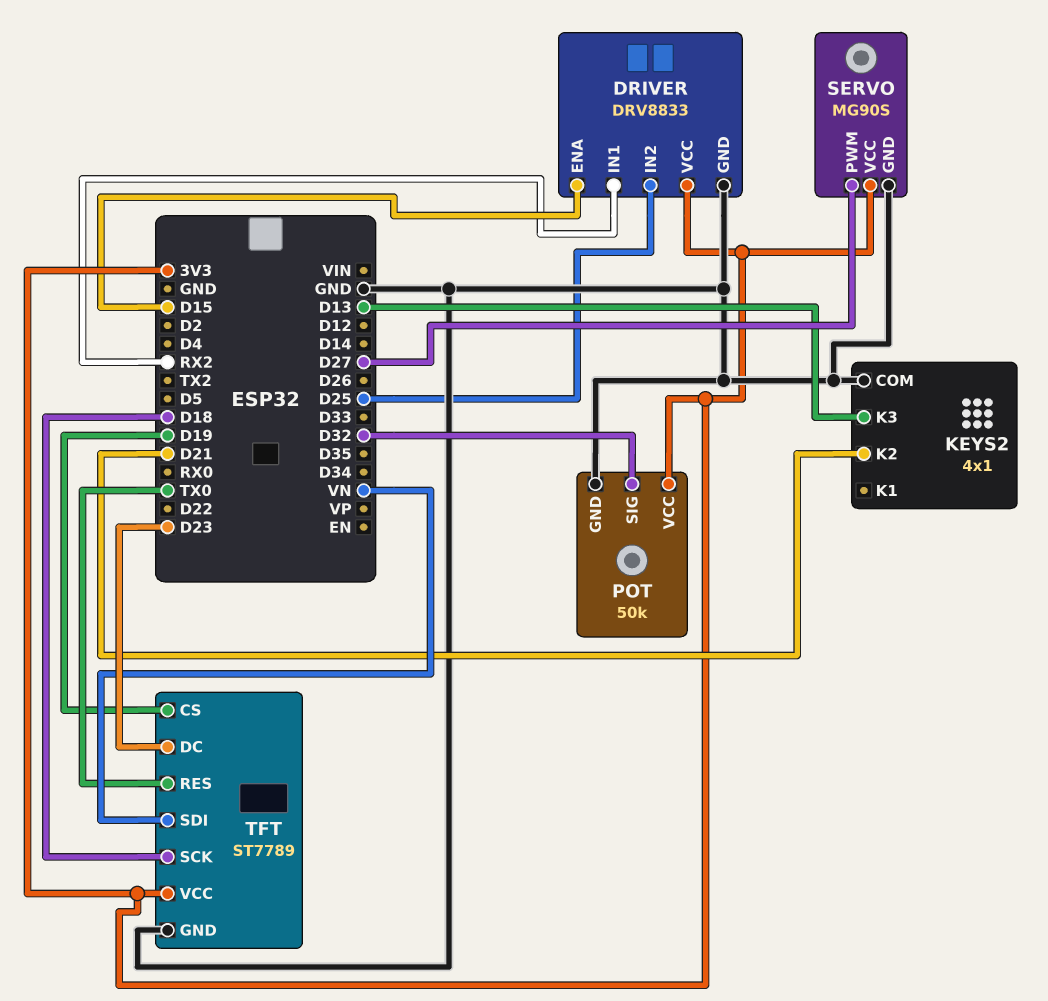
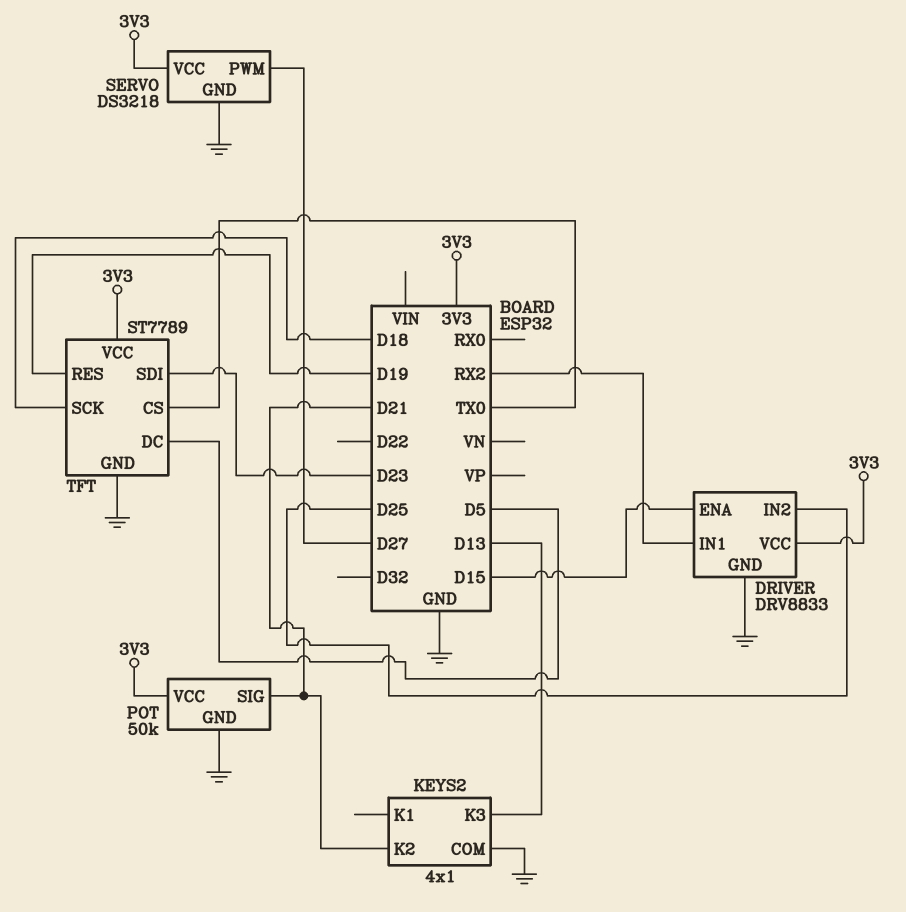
POT pin SIG: D32 -> D21
SERVO: MG90S -> DS3218
TFT pin CS: D19 -> TX0
TFT pin DC: D23 -> D5
TFT pin RES: TX0 -> D19
TFT pin SDI: VN -> D23

